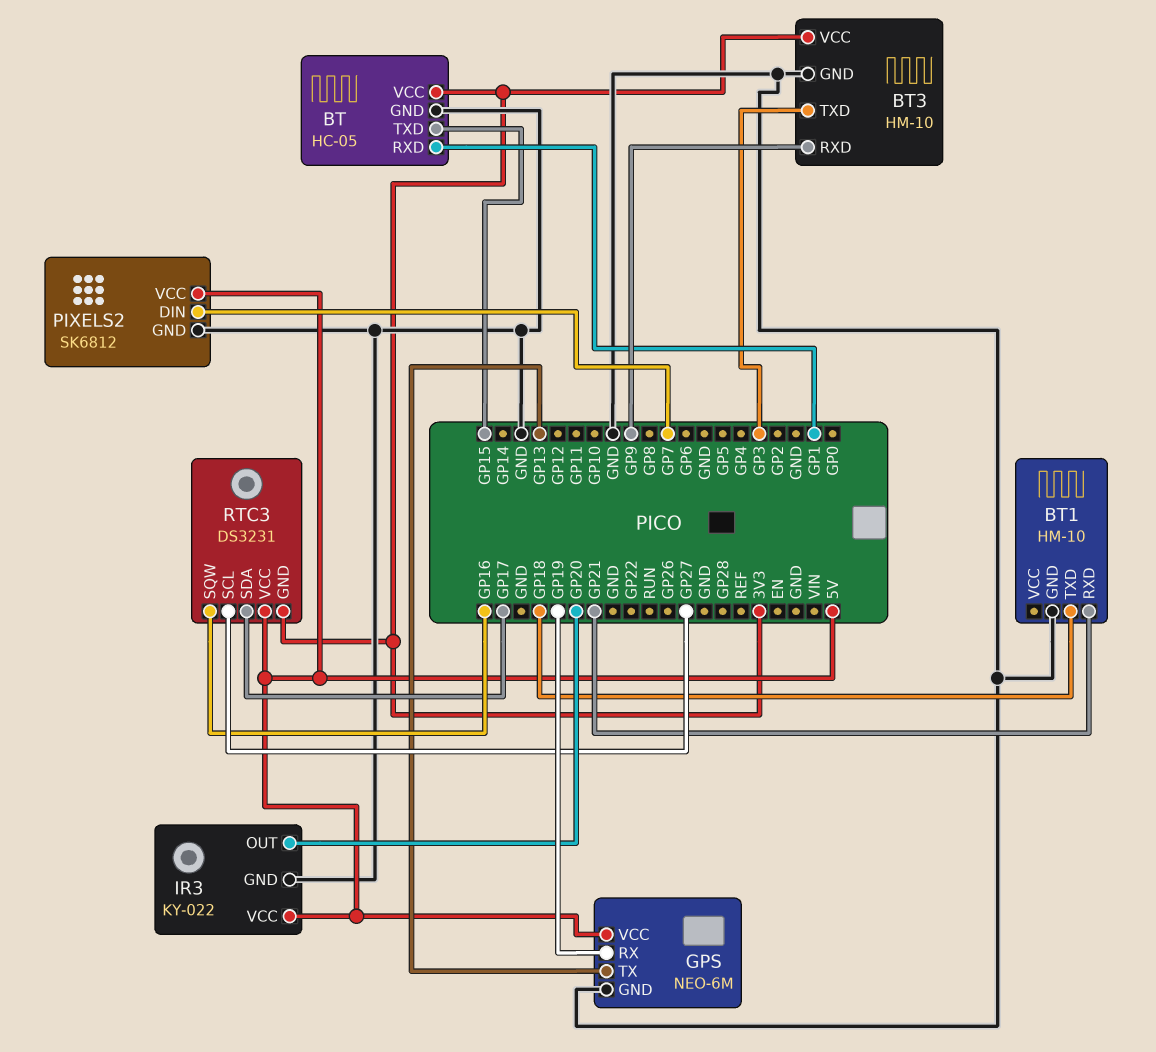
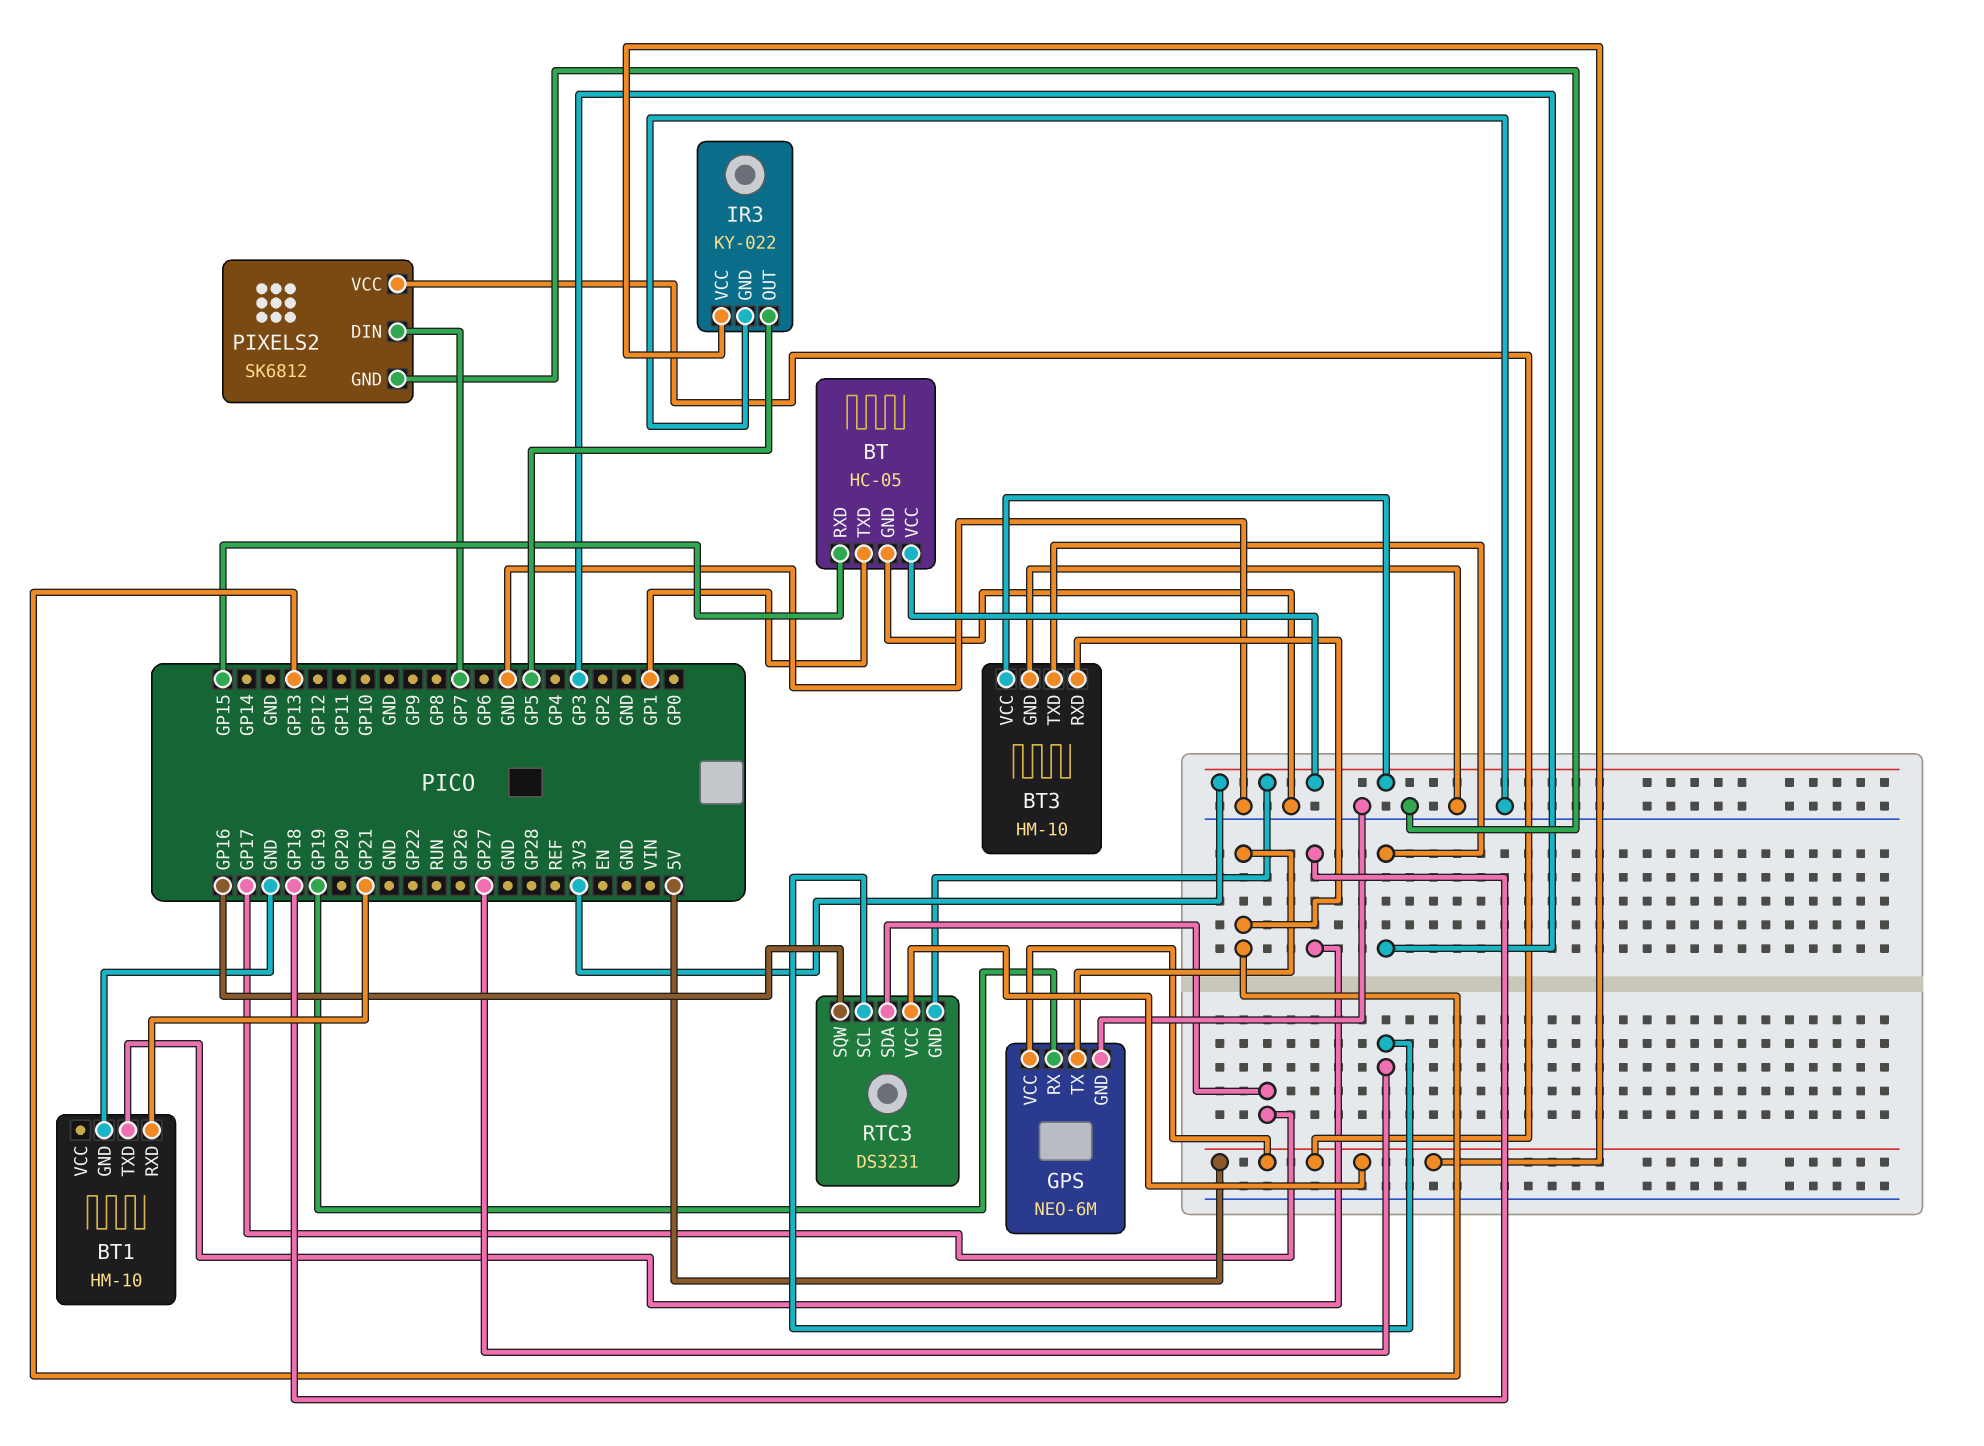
BT pin RXD: GP1 -> GP15
BT pin TXD: GP15 -> GP1
BT3 pin RXD: GP9 -> GP13
IR3 pin OUT: GP20 -> GP5

